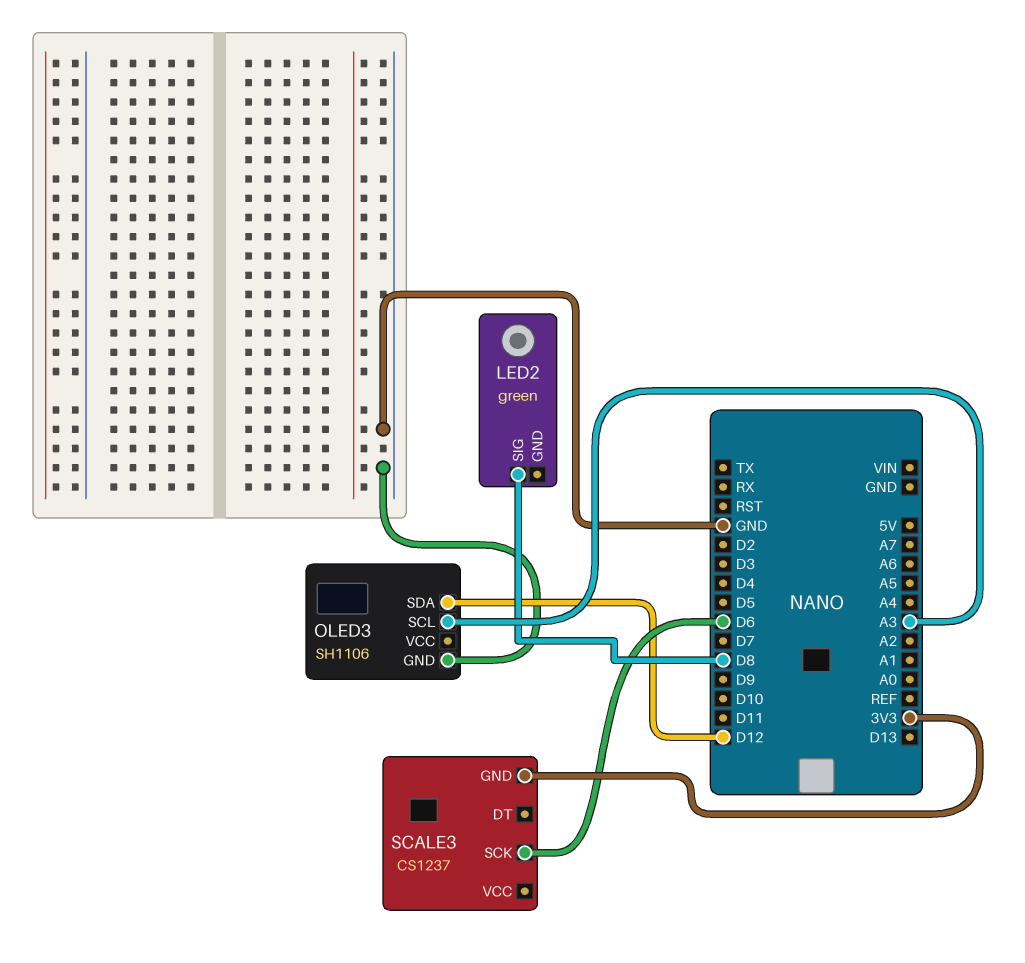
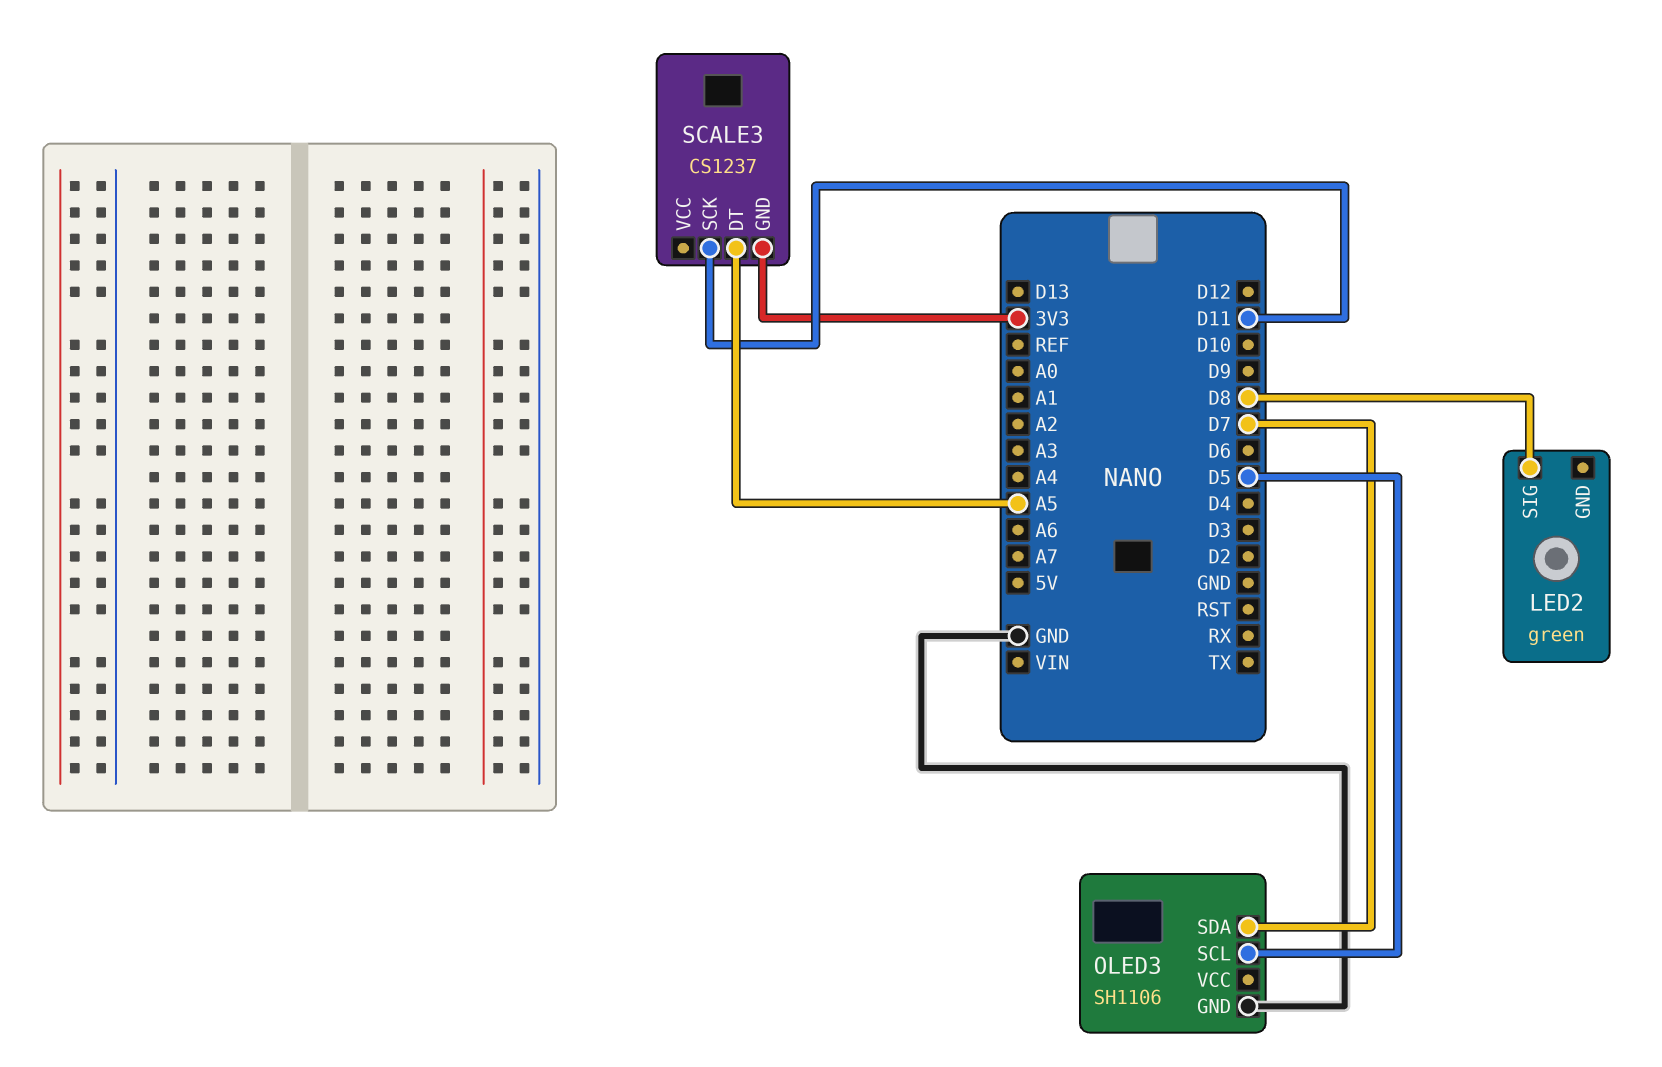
OLED3 pin SCL: A3 -> D5
OLED3 pin SDA: D12 -> D7
SCALE3 pin DT: none -> A5
SCALE3 pin SCK: D6 -> D11

